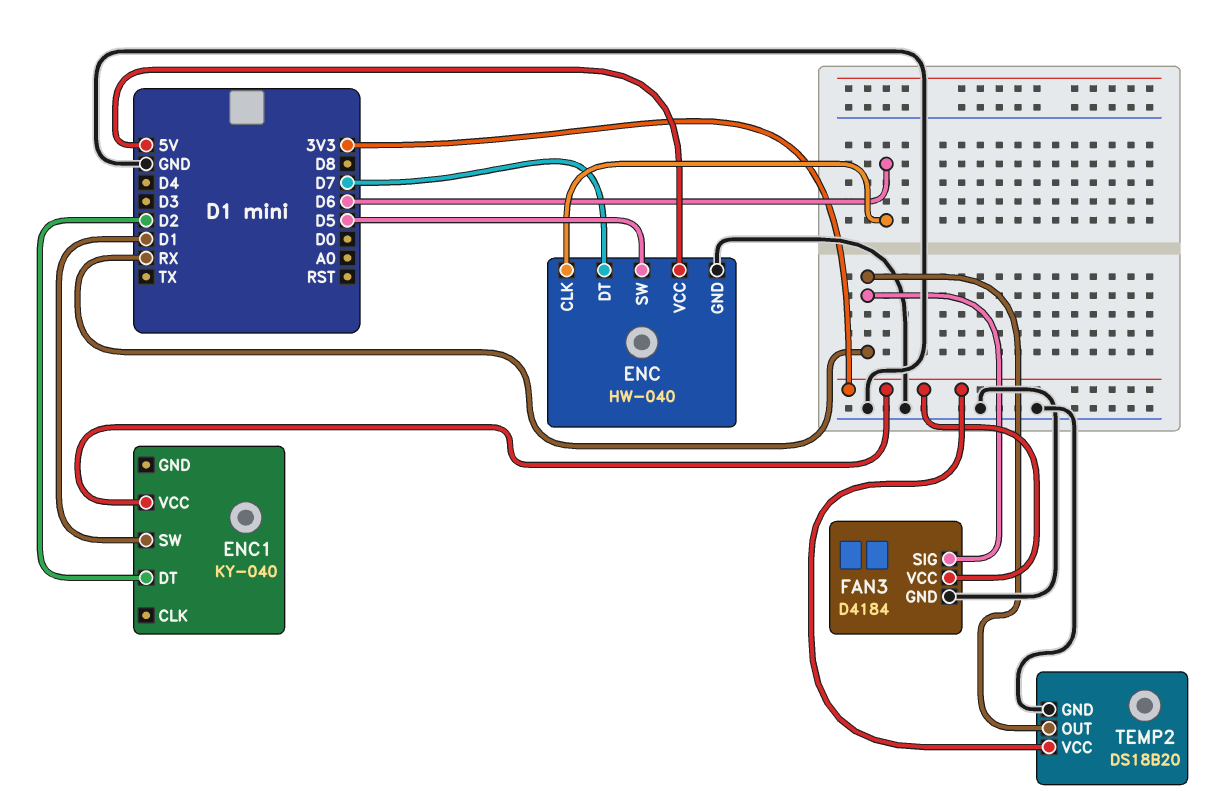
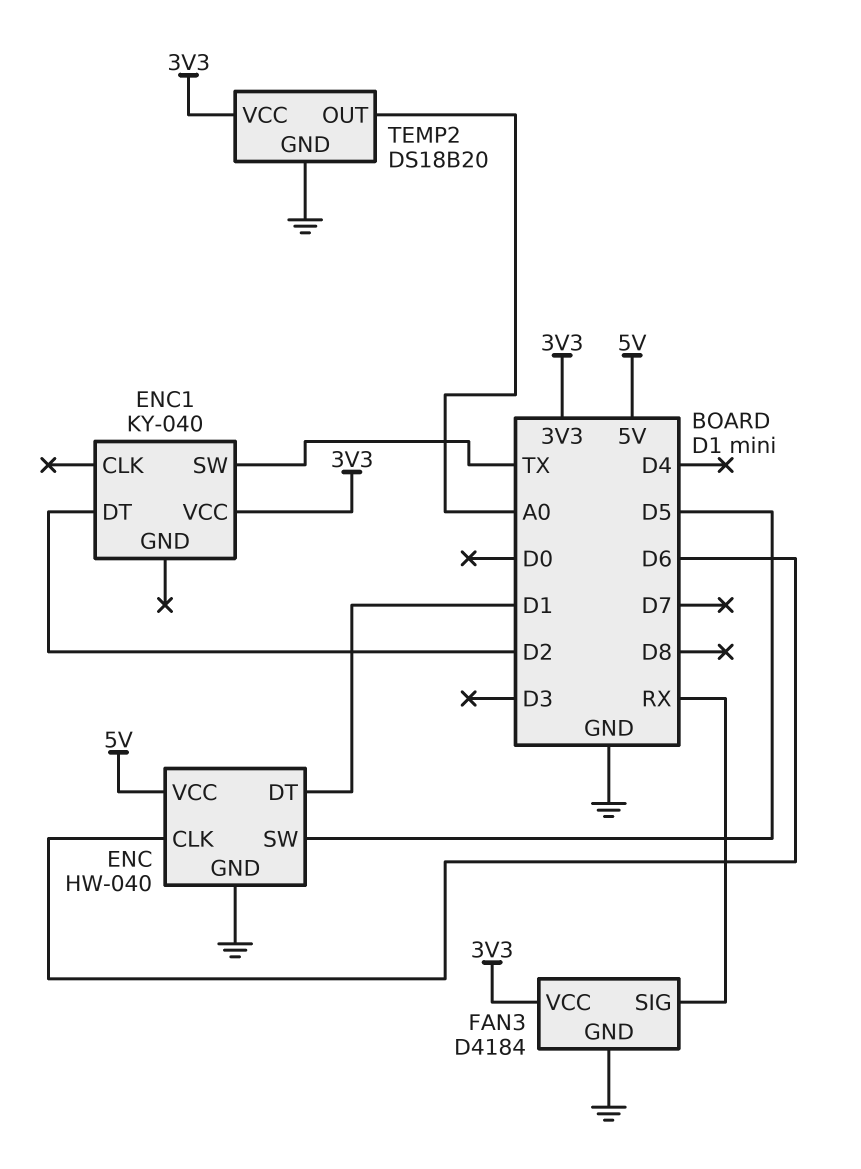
ENC pin DT: D7 -> D1
ENC1 pin SW: D1 -> TX
TEMP2 pin OUT: RX -> A0

